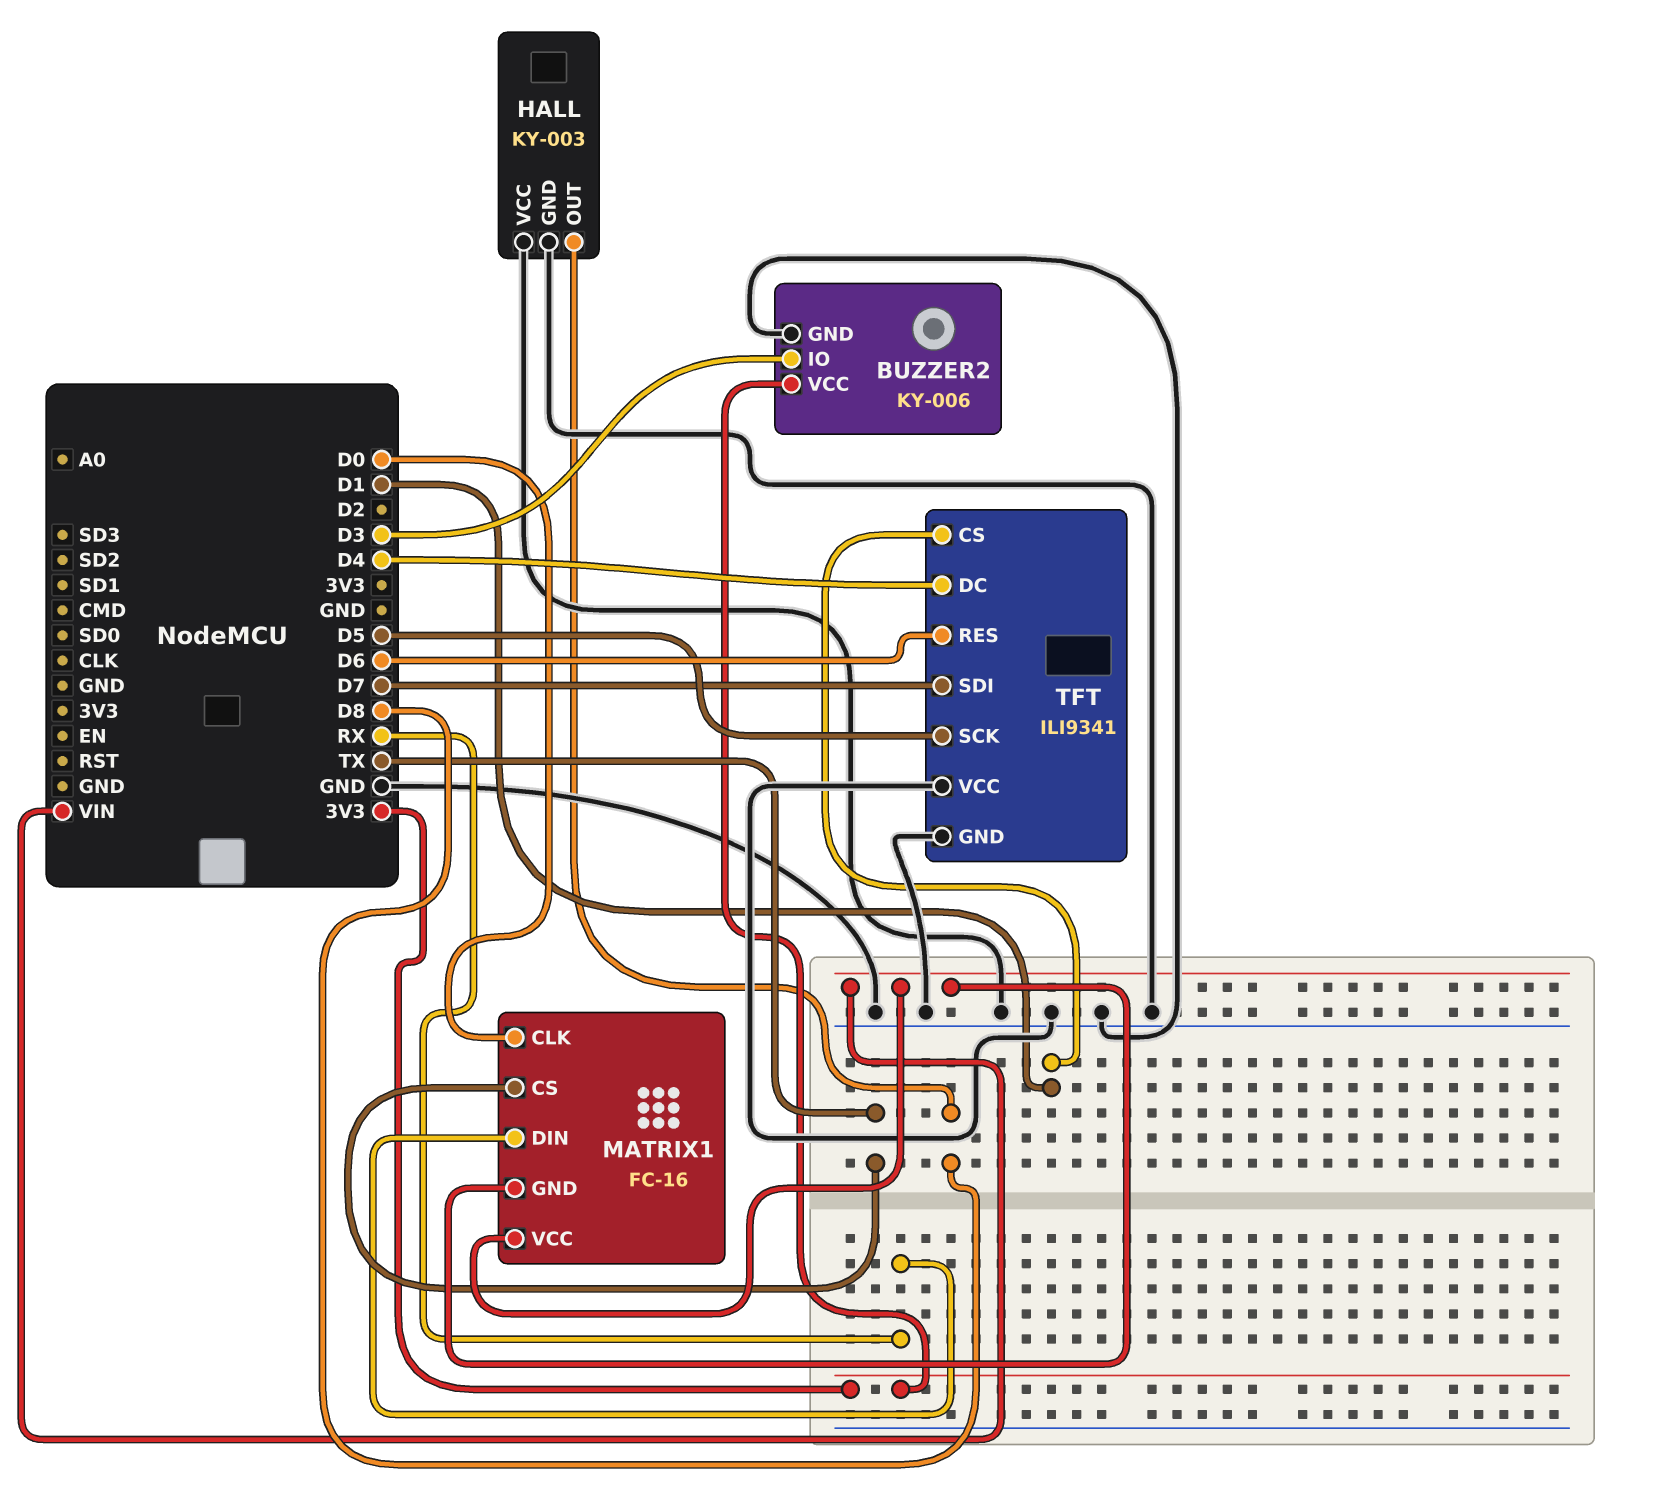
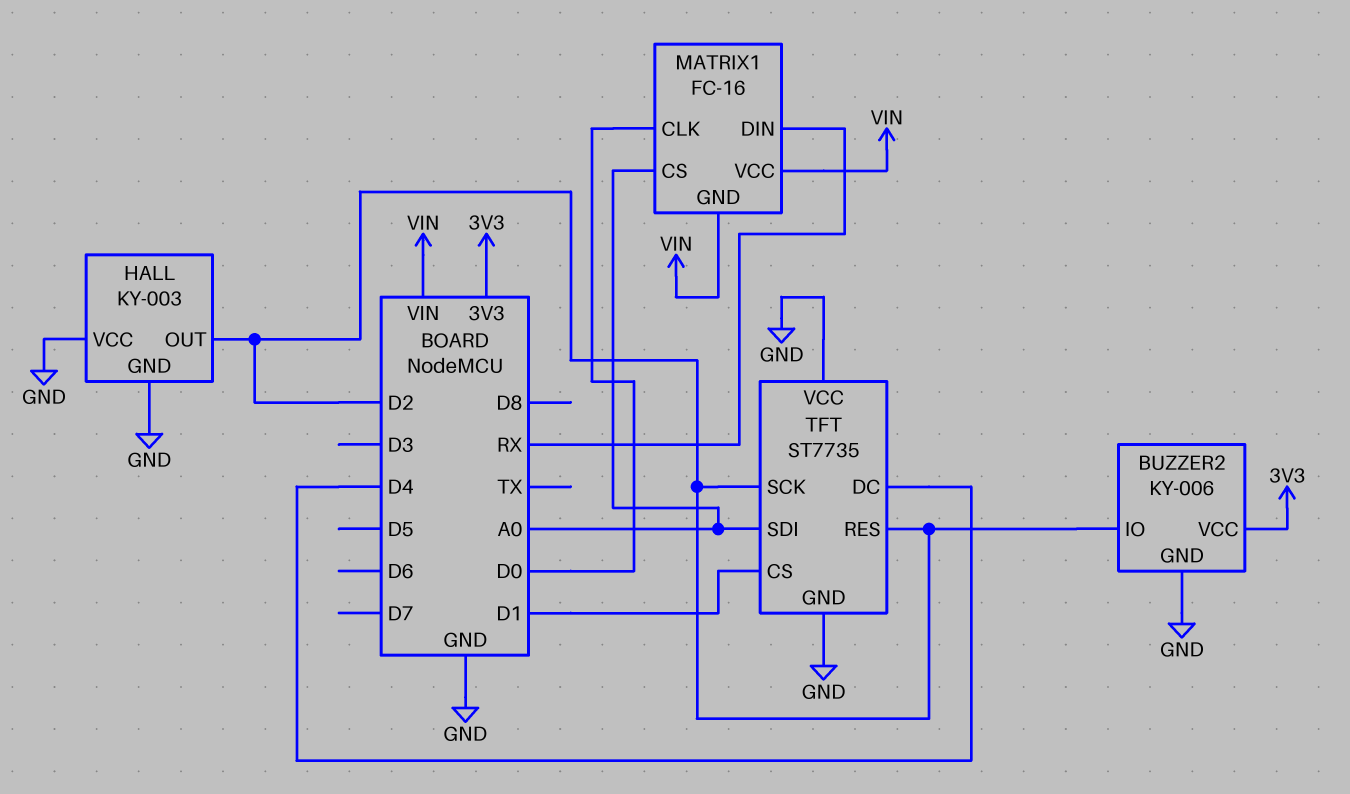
BUZZER2 pin IO: D3 -> D2
HALL pin OUT: D8 -> D2
MATRIX1 pin CS: TX -> A0
TFT: ILI9341 -> ST7735
TFT pin RES: D6 -> D2
TFT pin SCK: D5 -> D2
TFT pin SDI: D7 -> A0

